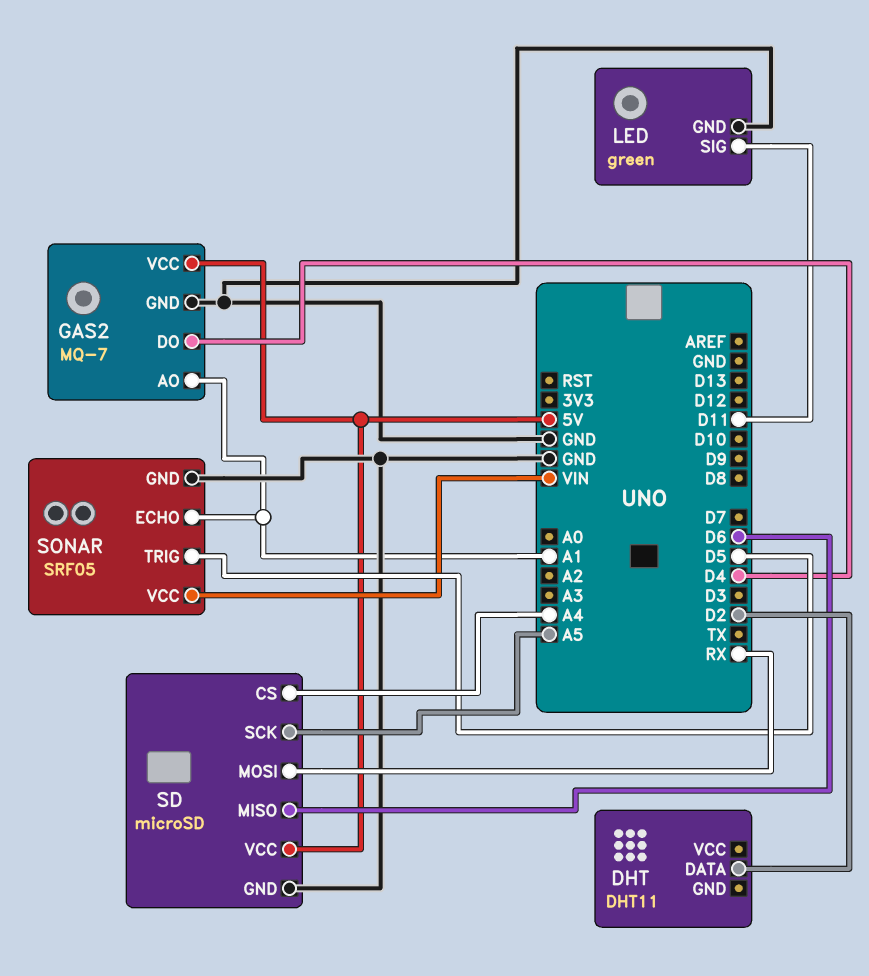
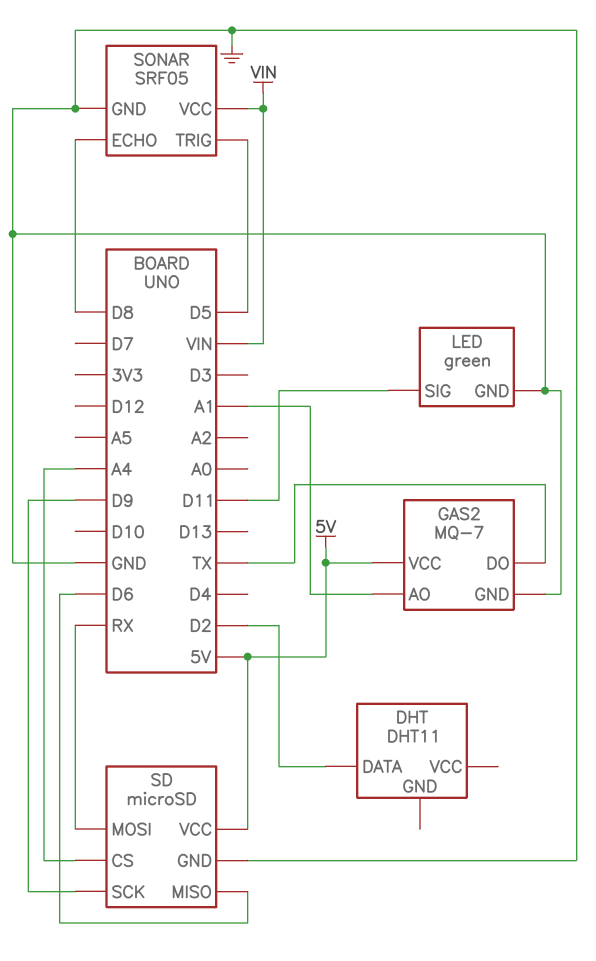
GAS2 pin DO: D4 -> TX
SD pin SCK: A5 -> D9
SONAR pin ECHO: A1 -> D8

